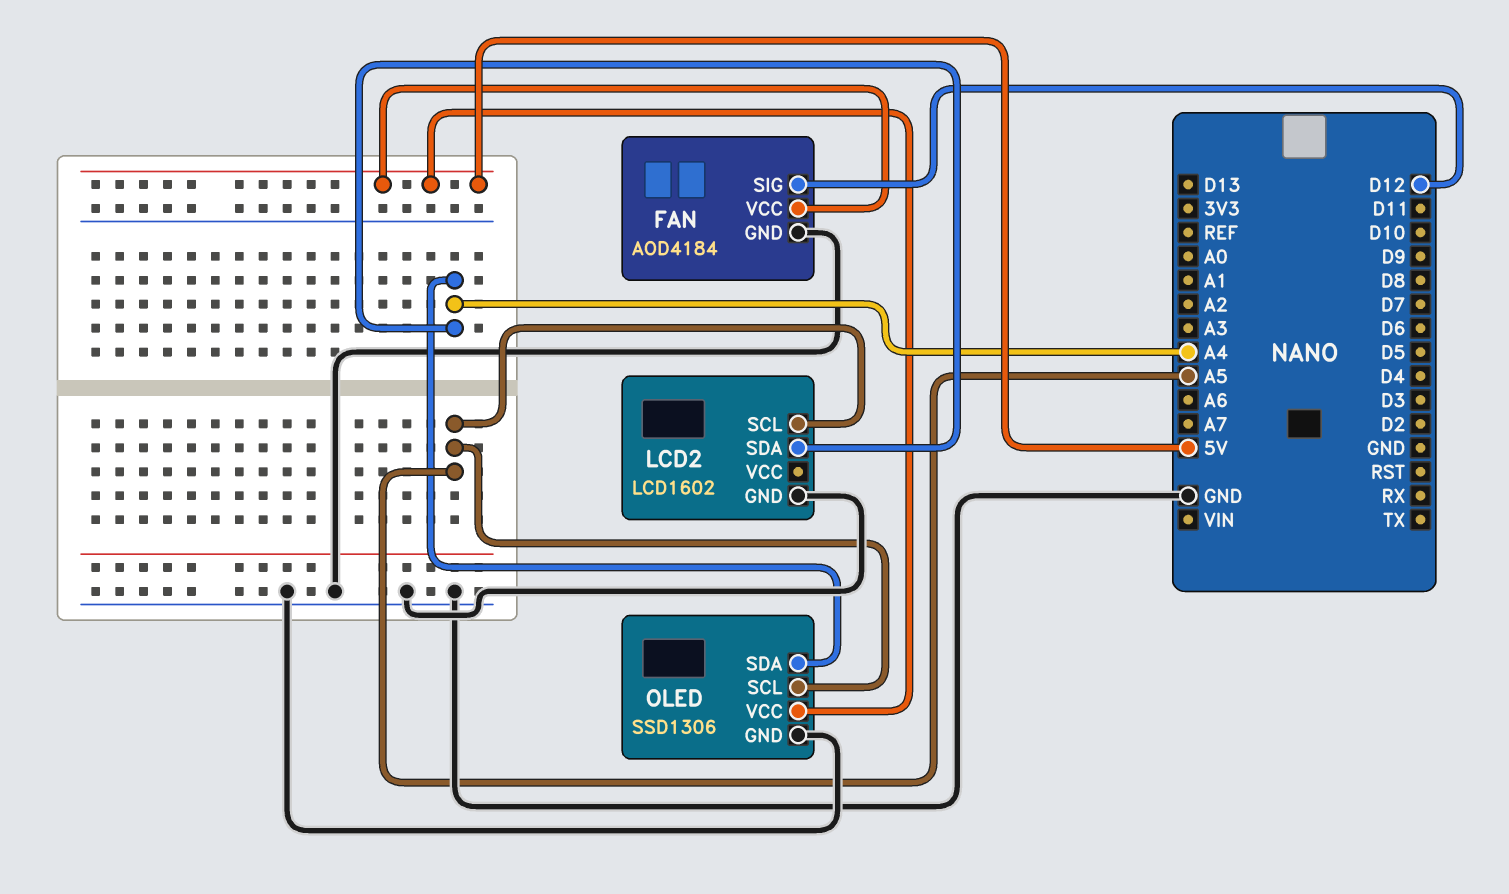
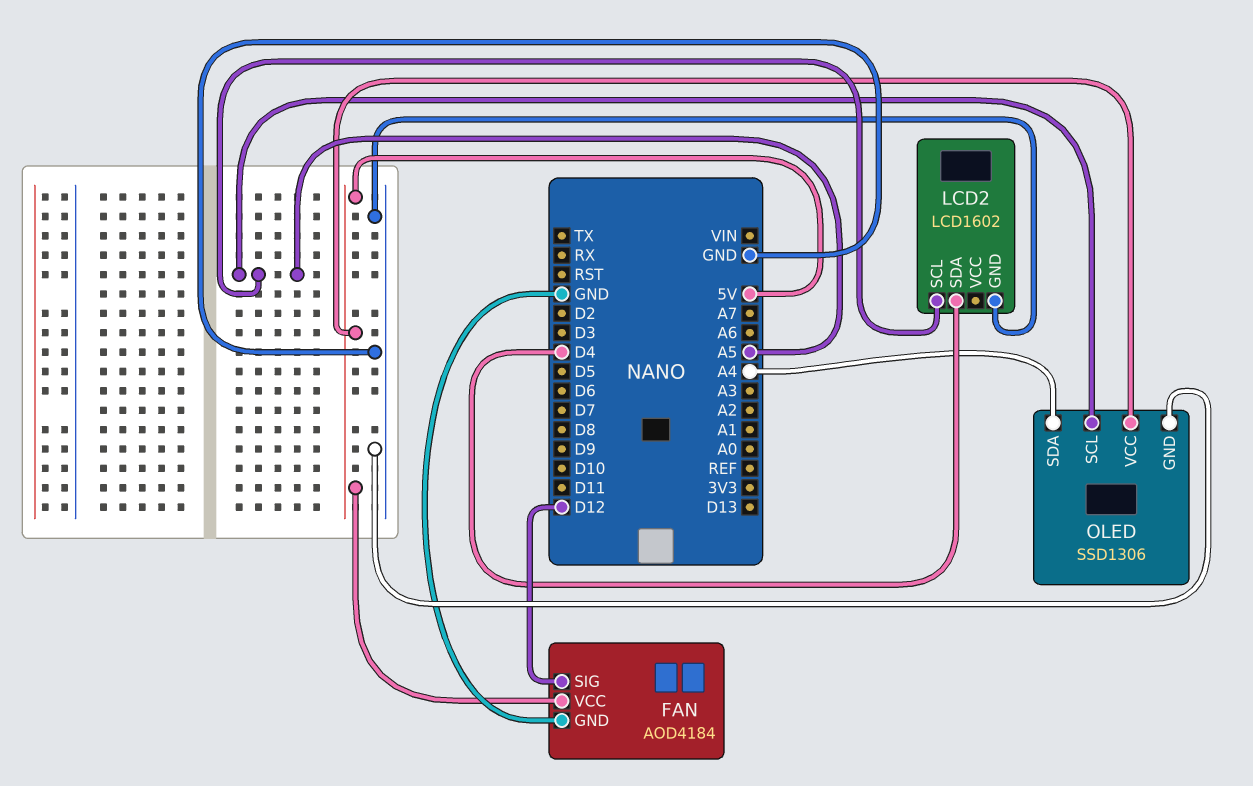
LCD2 pin SDA: A4 -> D4

